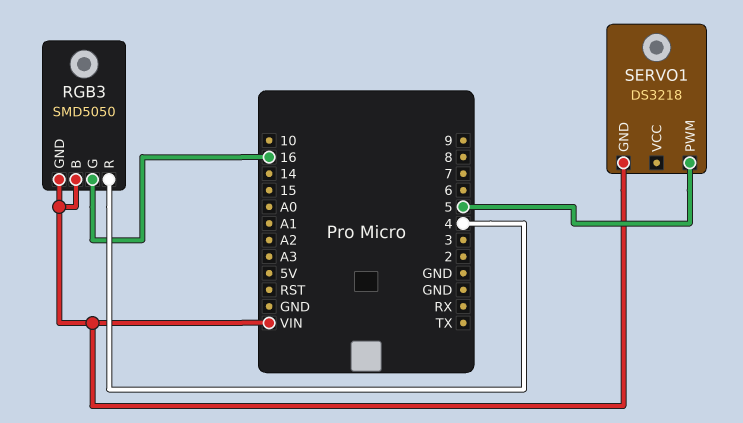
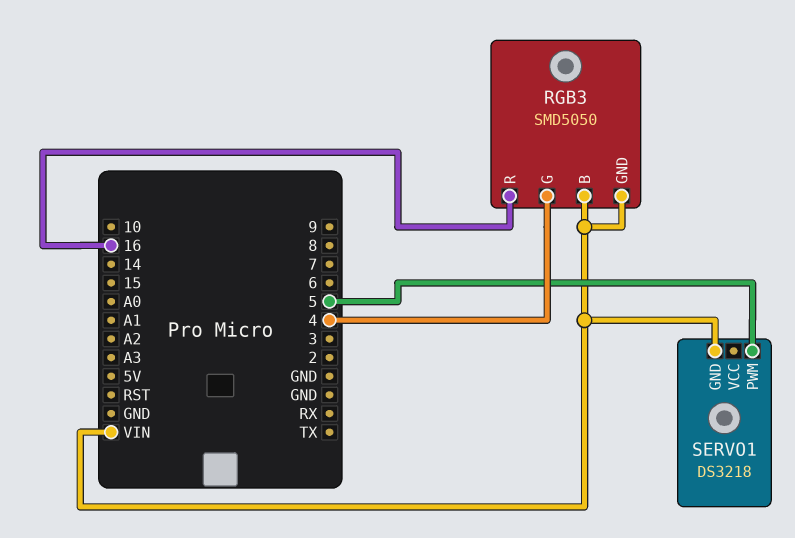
RGB3 pin G: 16 -> 4
RGB3 pin R: 4 -> 16

